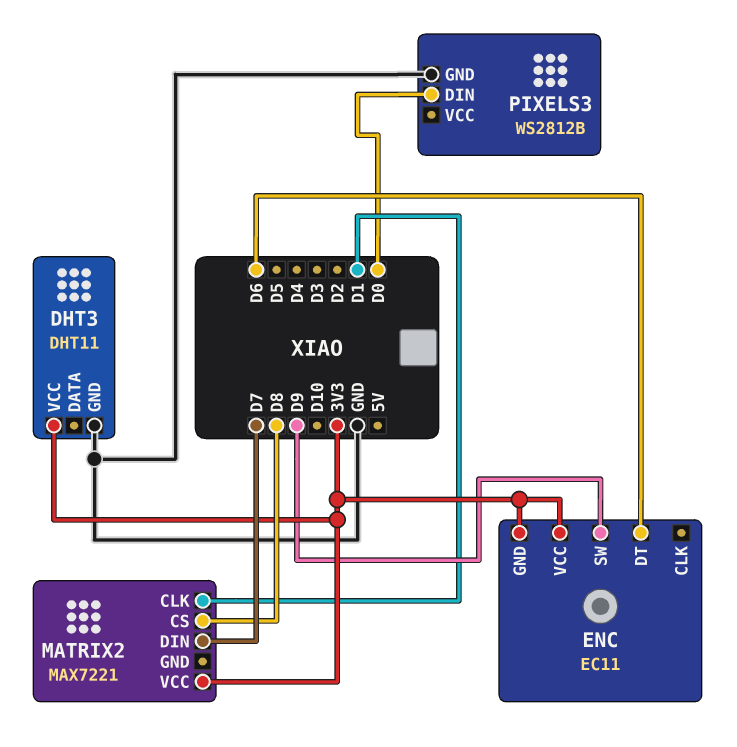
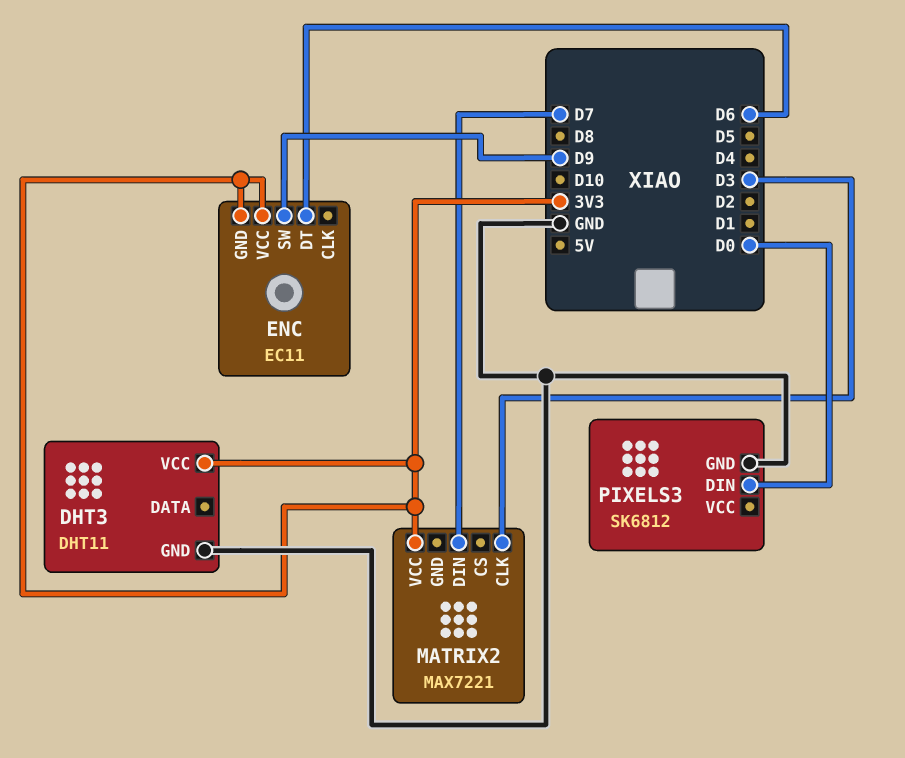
MATRIX2 pin CLK: D1 -> D3
MATRIX2 pin CS: D8 -> none
PIXELS3: WS2812B -> SK6812

